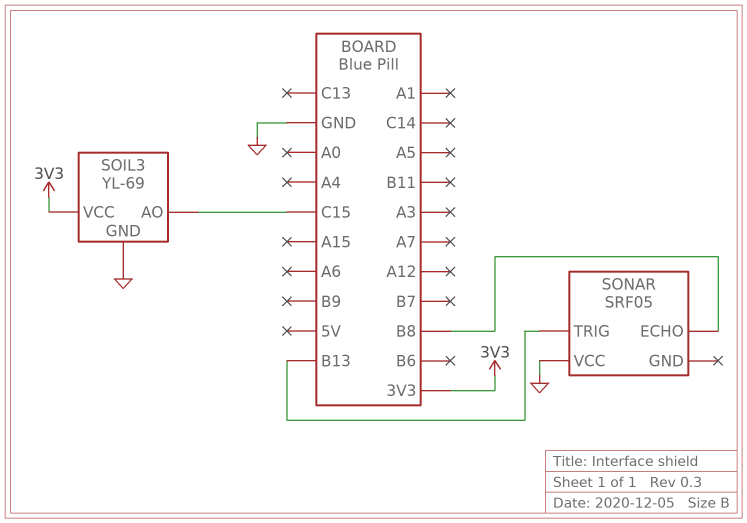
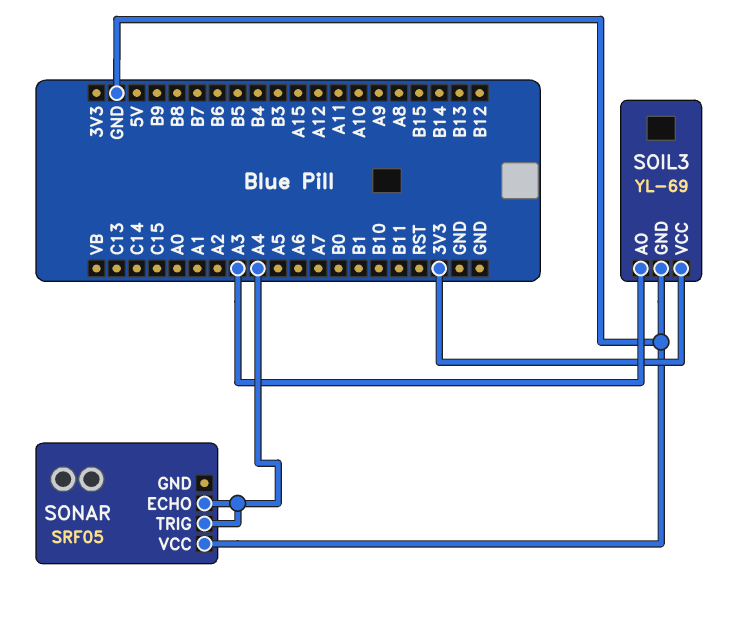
SOIL3 pin AO: C15 -> A3
SONAR pin ECHO: B8 -> A4
SONAR pin TRIG: B13 -> A4

